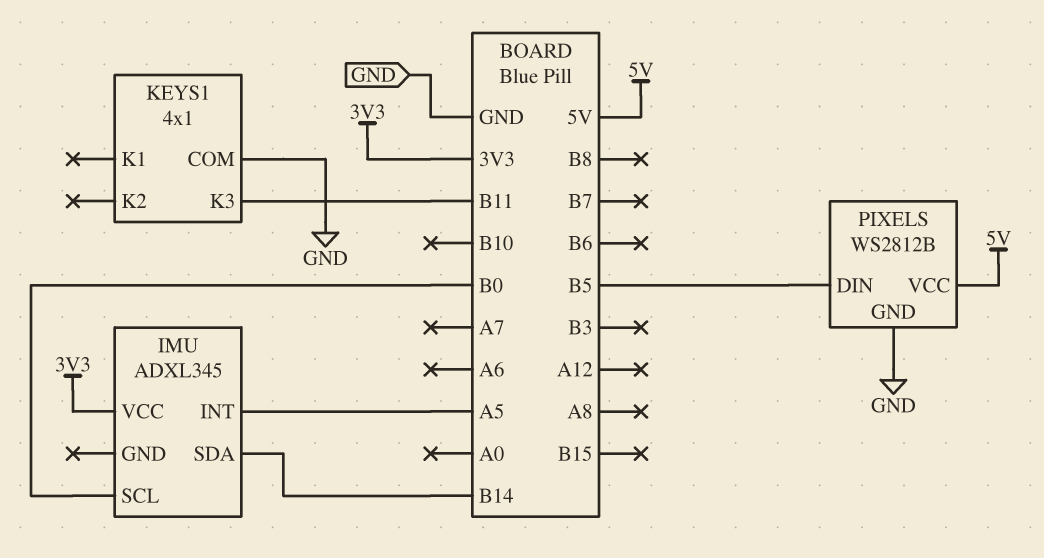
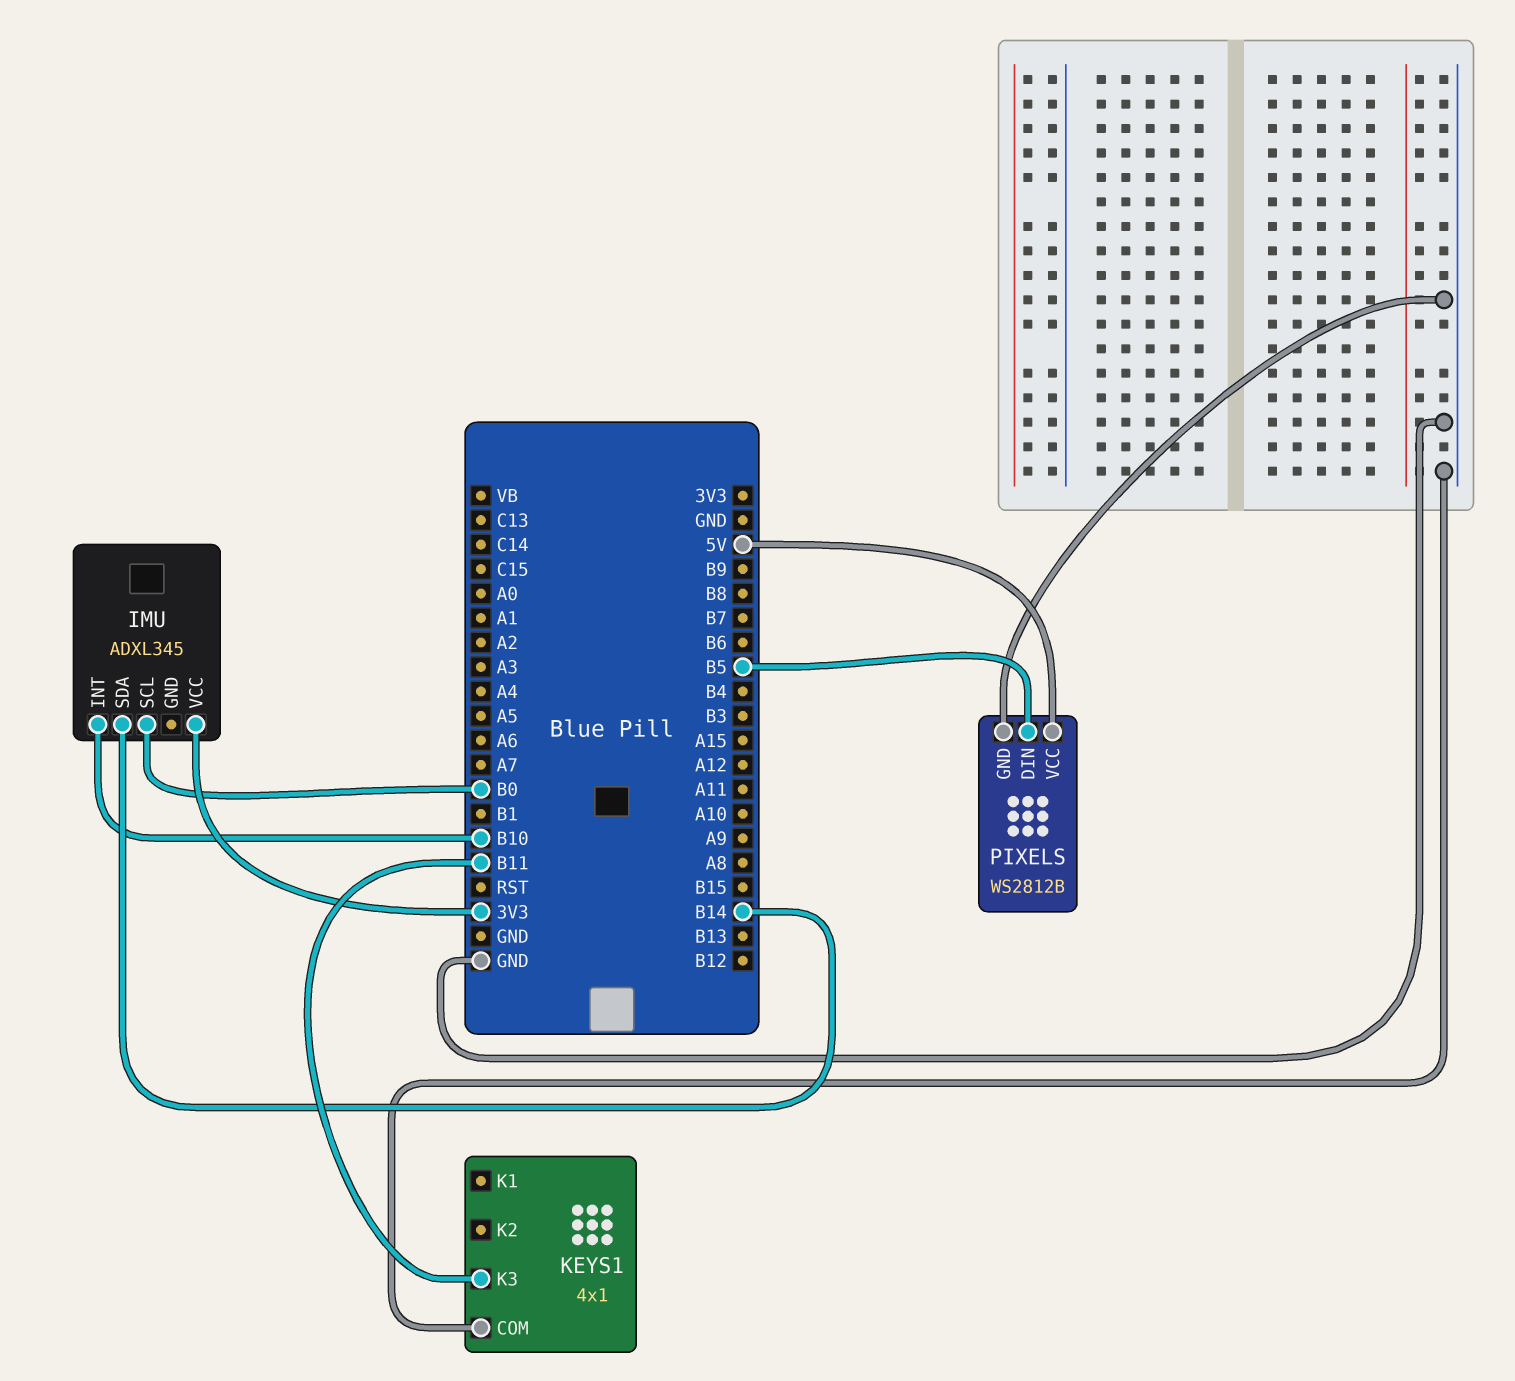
IMU pin INT: A5 -> B10

